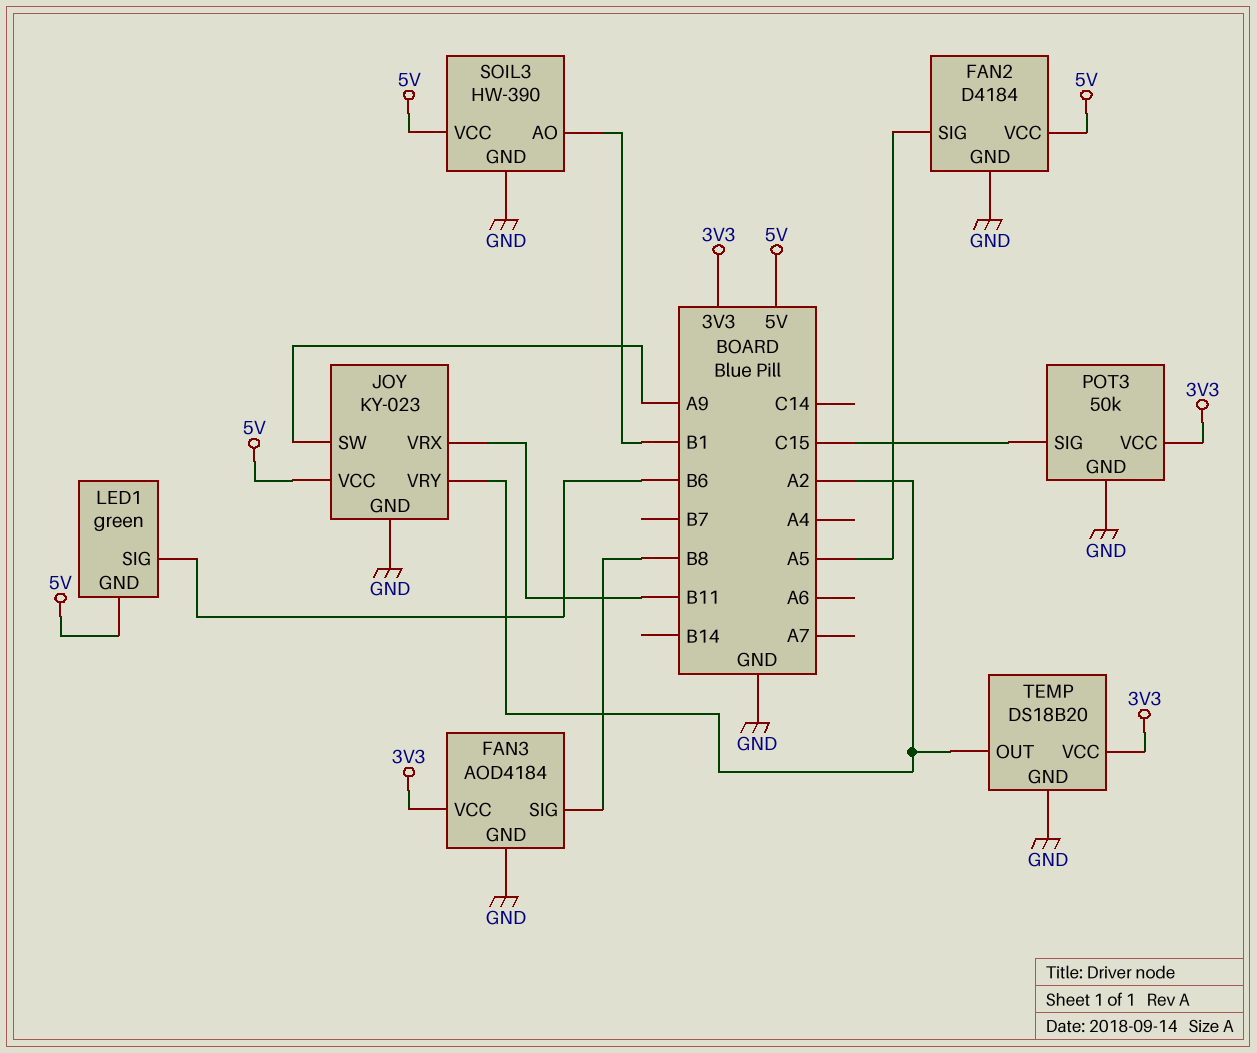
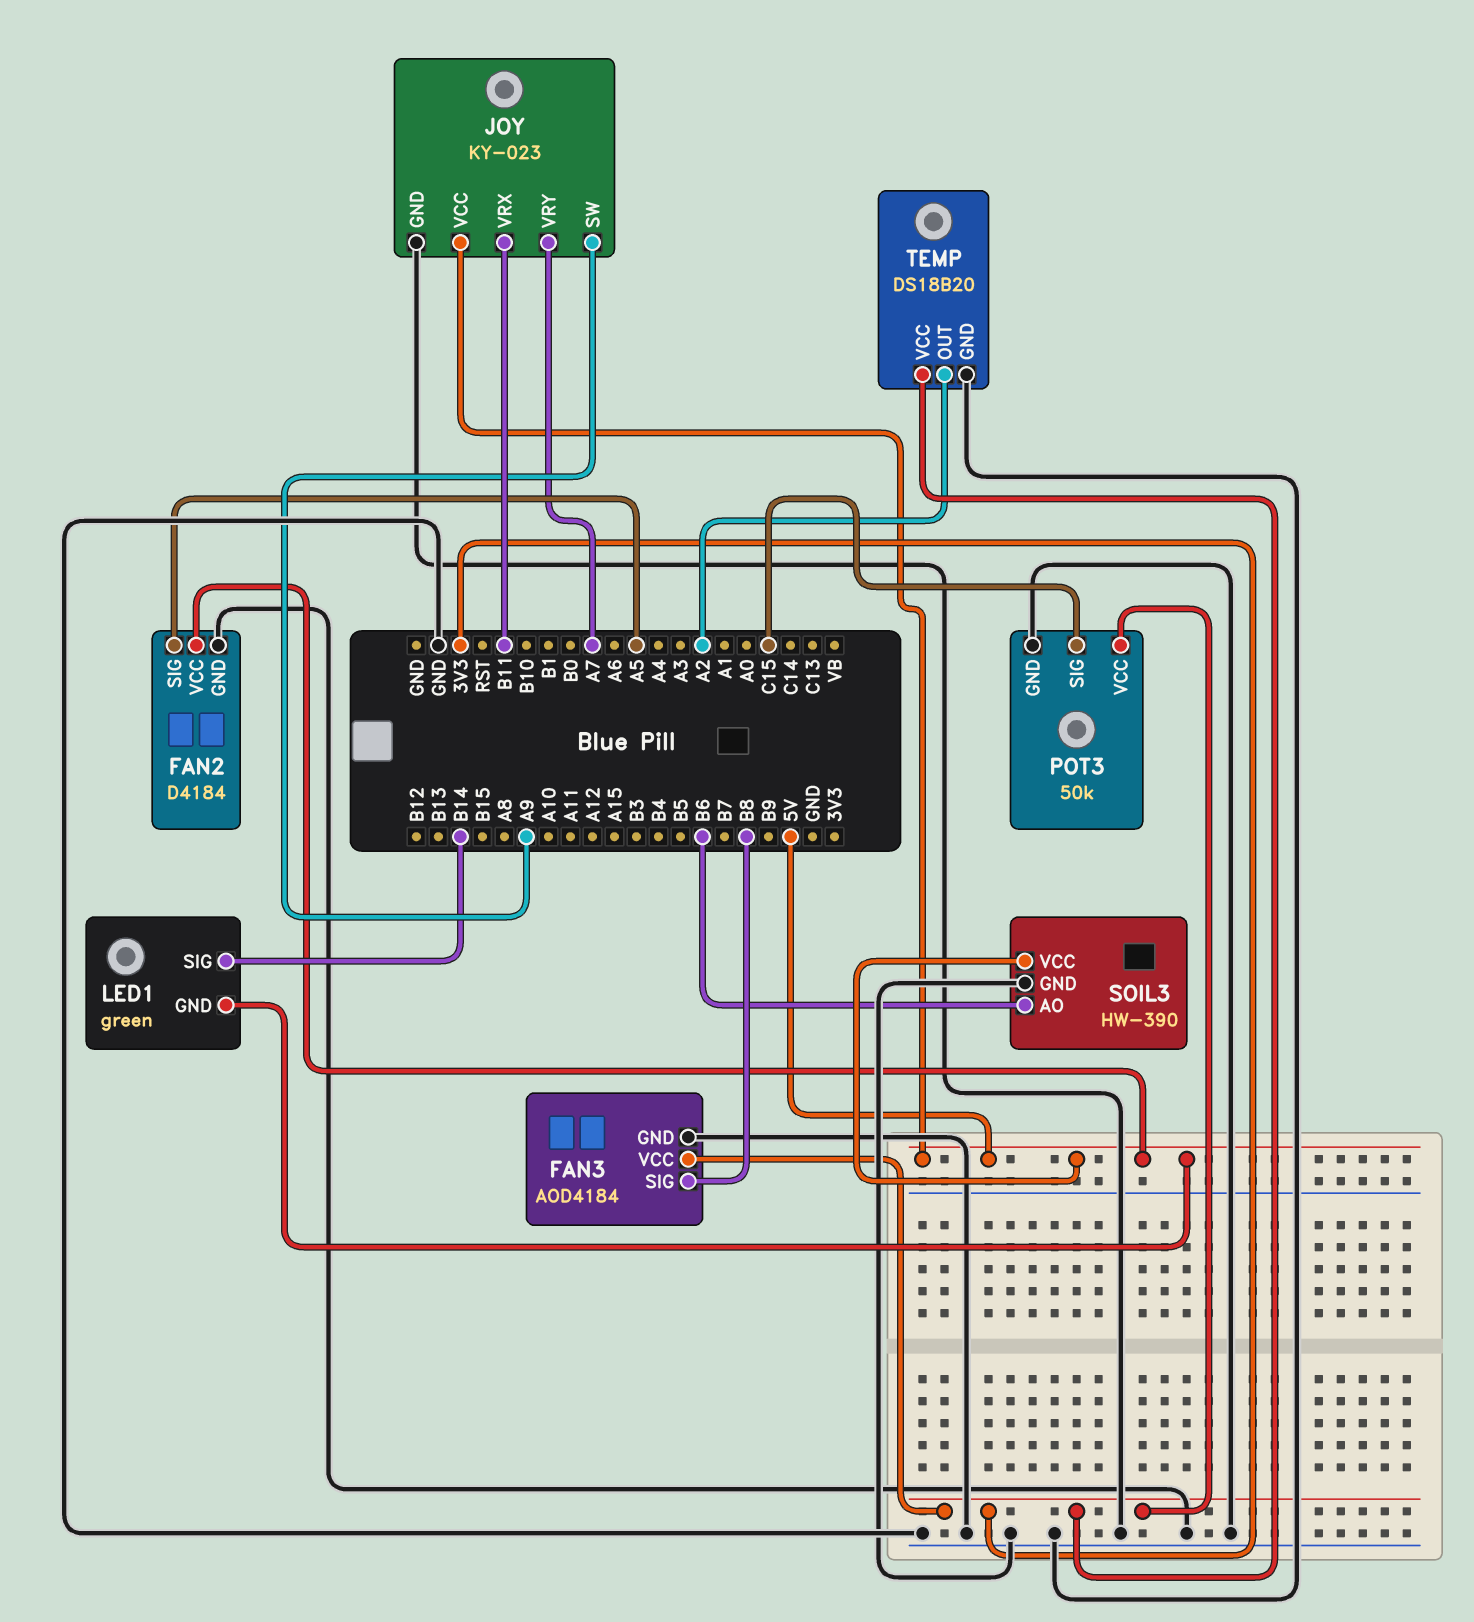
JOY pin VRY: A2 -> A7
LED1 pin SIG: B6 -> B14
SOIL3 pin AO: B1 -> B6

